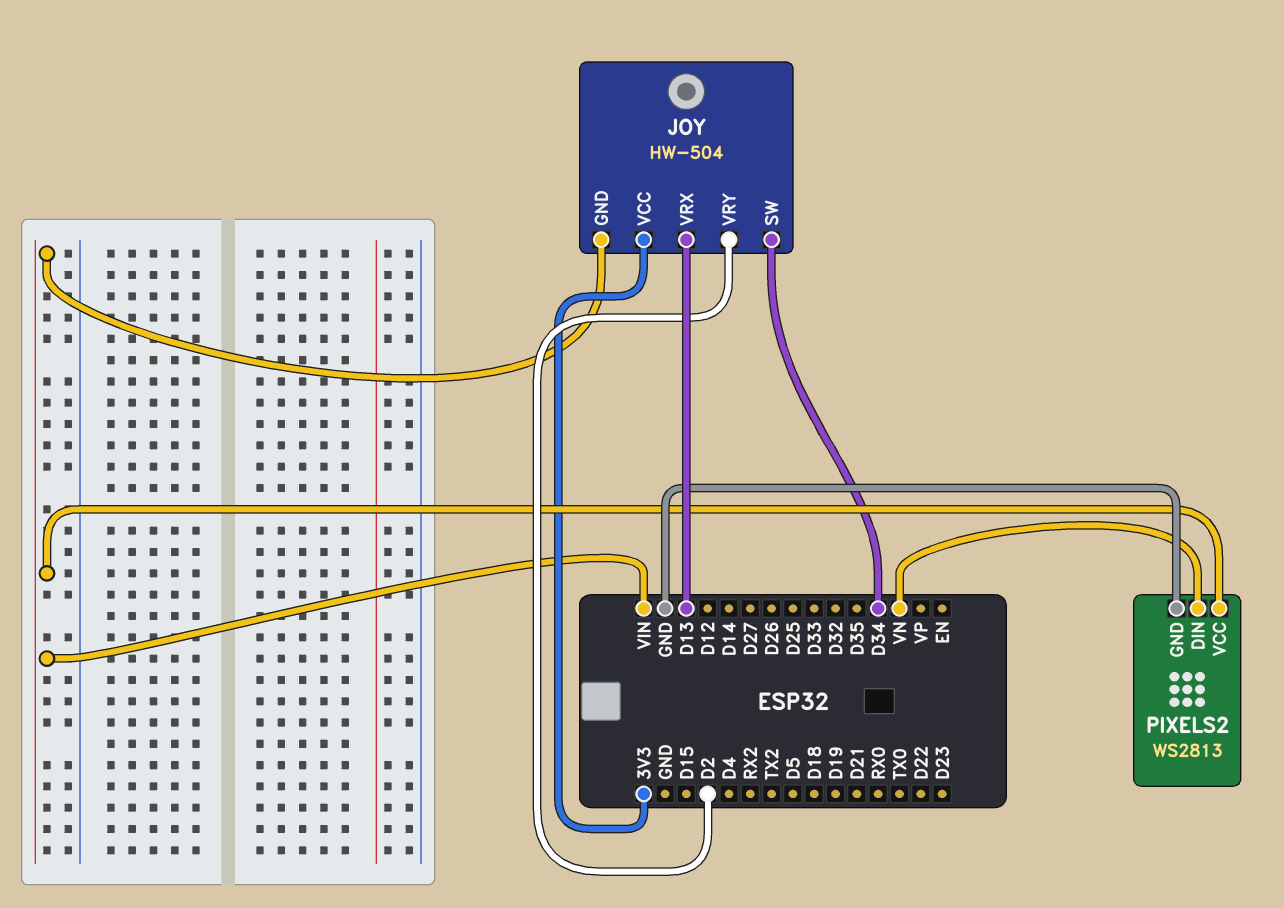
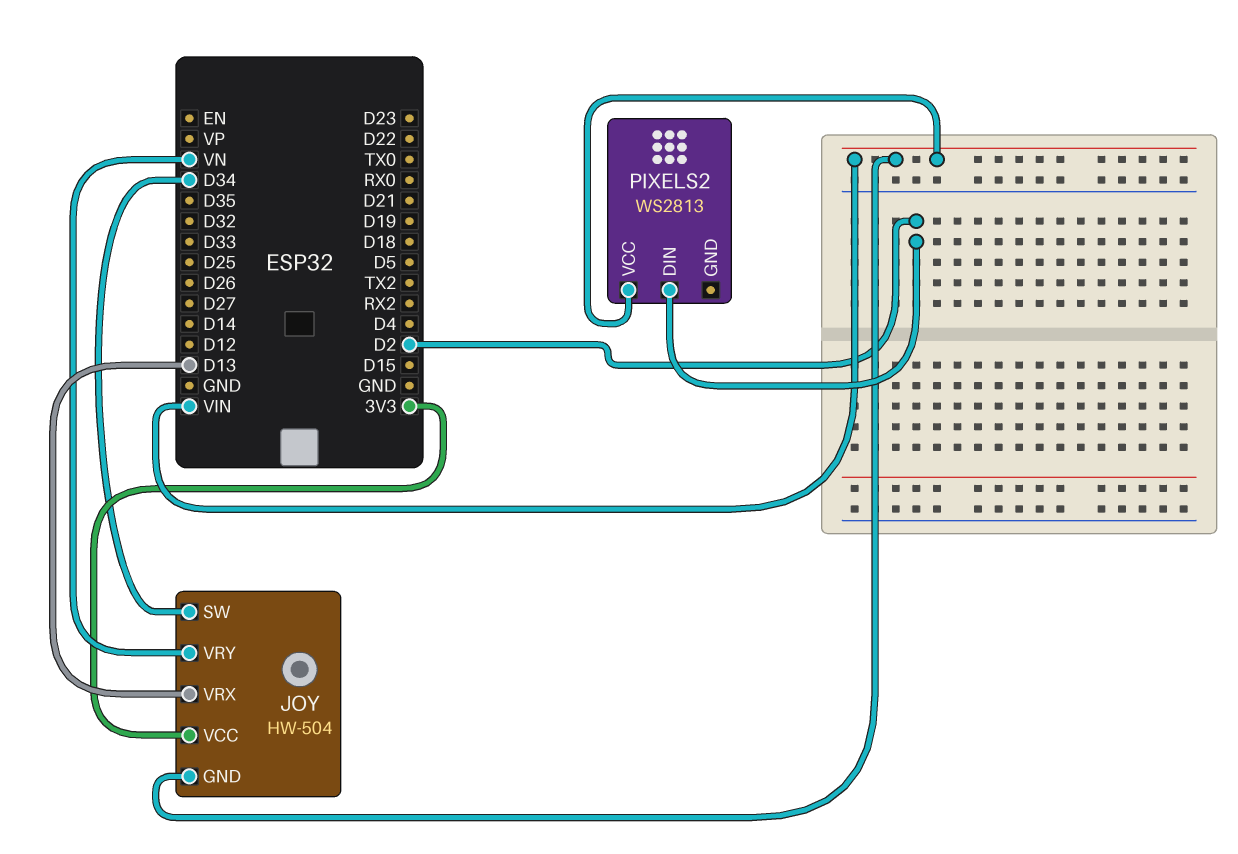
JOY pin VRY: D2 -> VN
PIXELS2 pin DIN: VN -> D2
PIXELS2 pin GND: GND -> none

